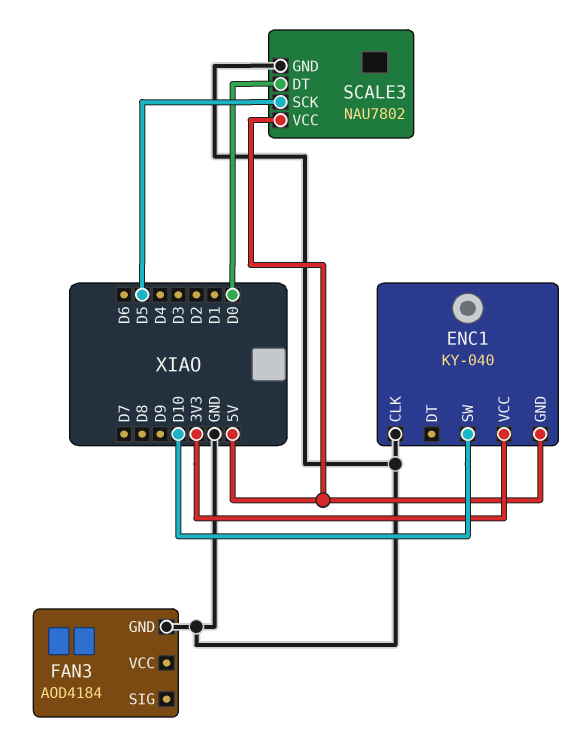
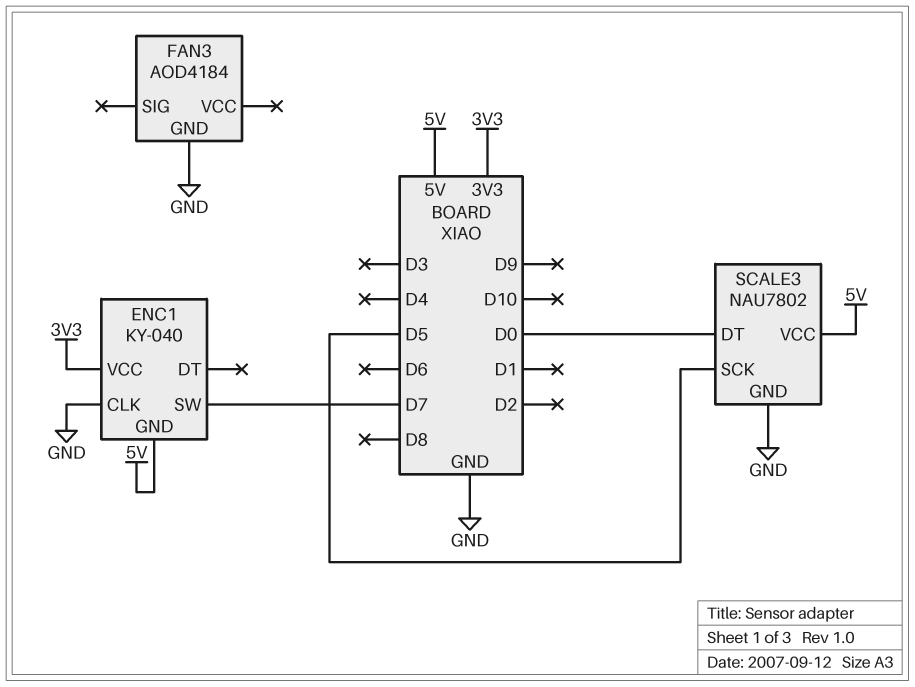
ENC1 pin SW: D10 -> D7

